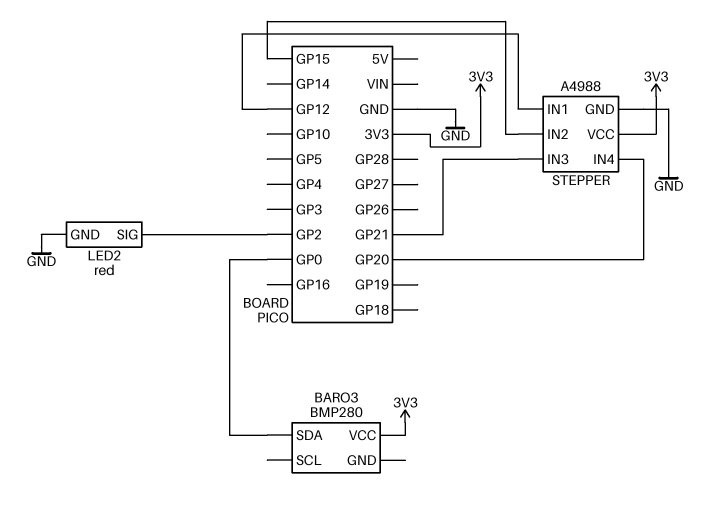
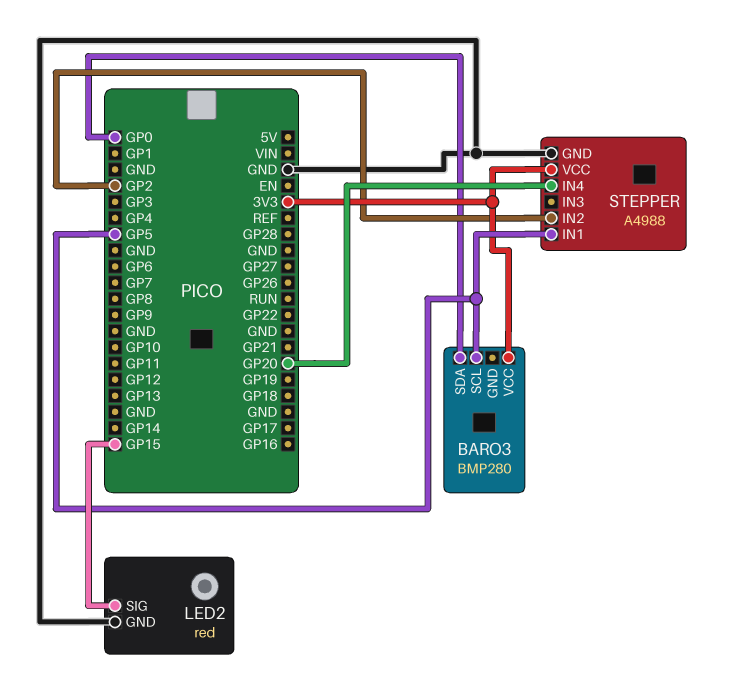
BARO3 pin SCL: none -> GP5
LED2 pin SIG: GP2 -> GP15
STEPPER pin IN1: GP12 -> GP5
STEPPER pin IN2: GP15 -> GP2
STEPPER pin IN3: GP21 -> none

